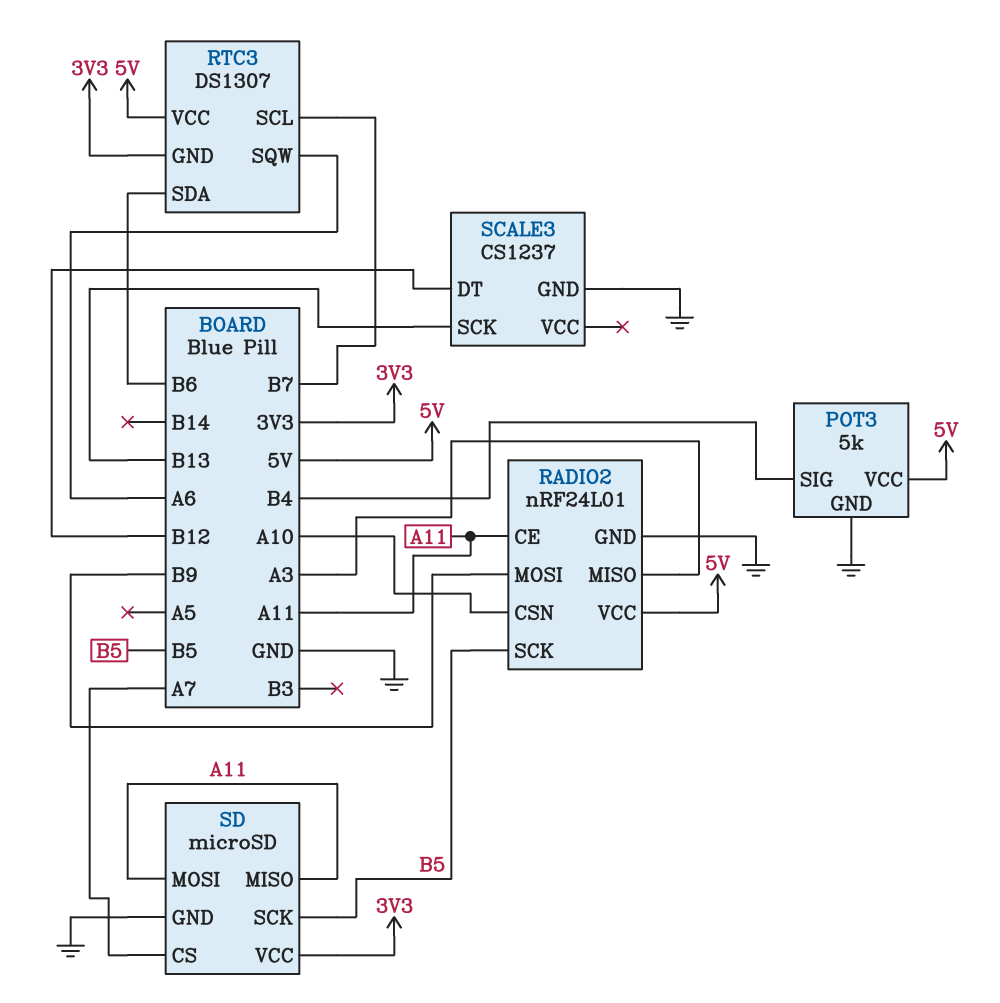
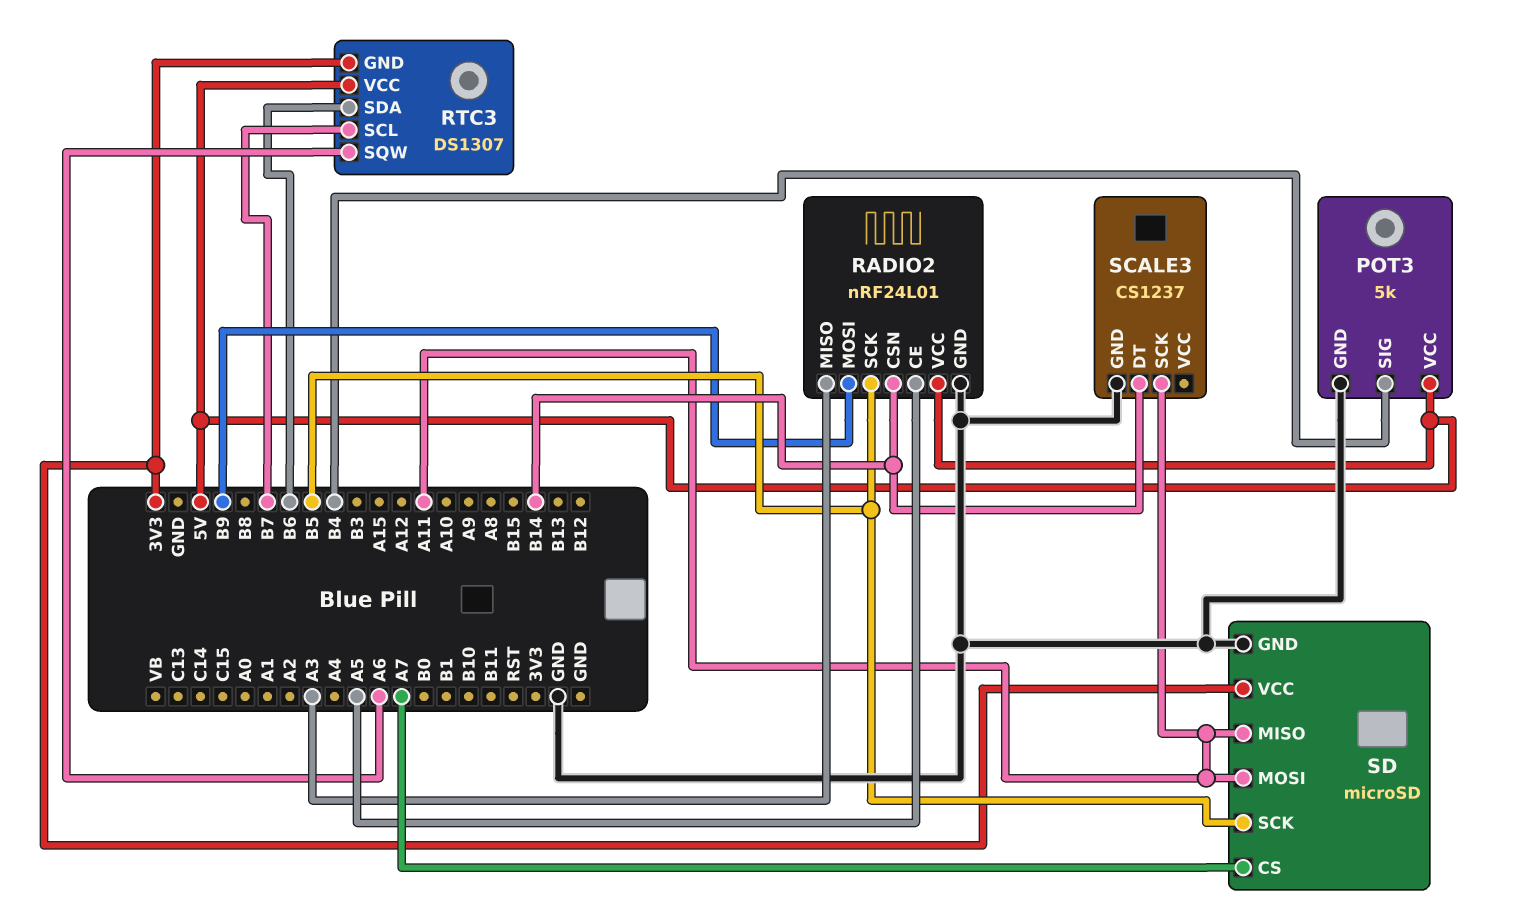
RADIO2 pin CE: A11 -> A5
RADIO2 pin CSN: A10 -> B14
SCALE3 pin DT: B12 -> B14
SCALE3 pin SCK: B13 -> A11

